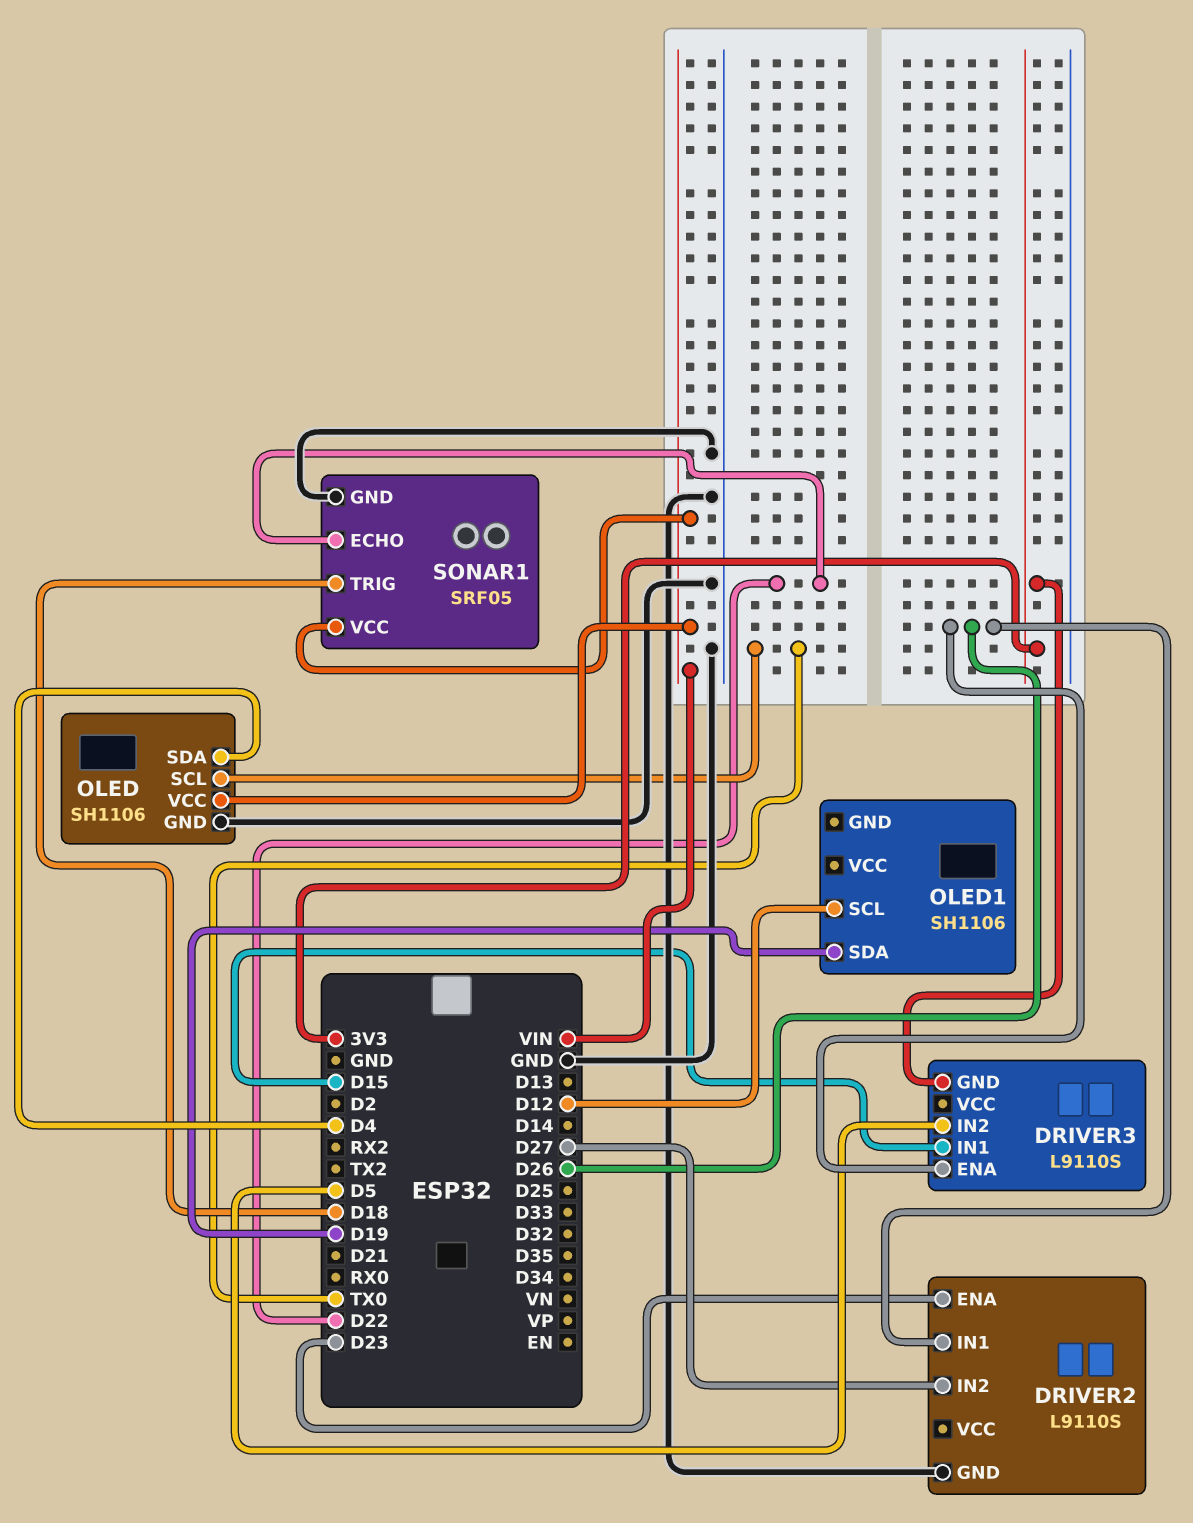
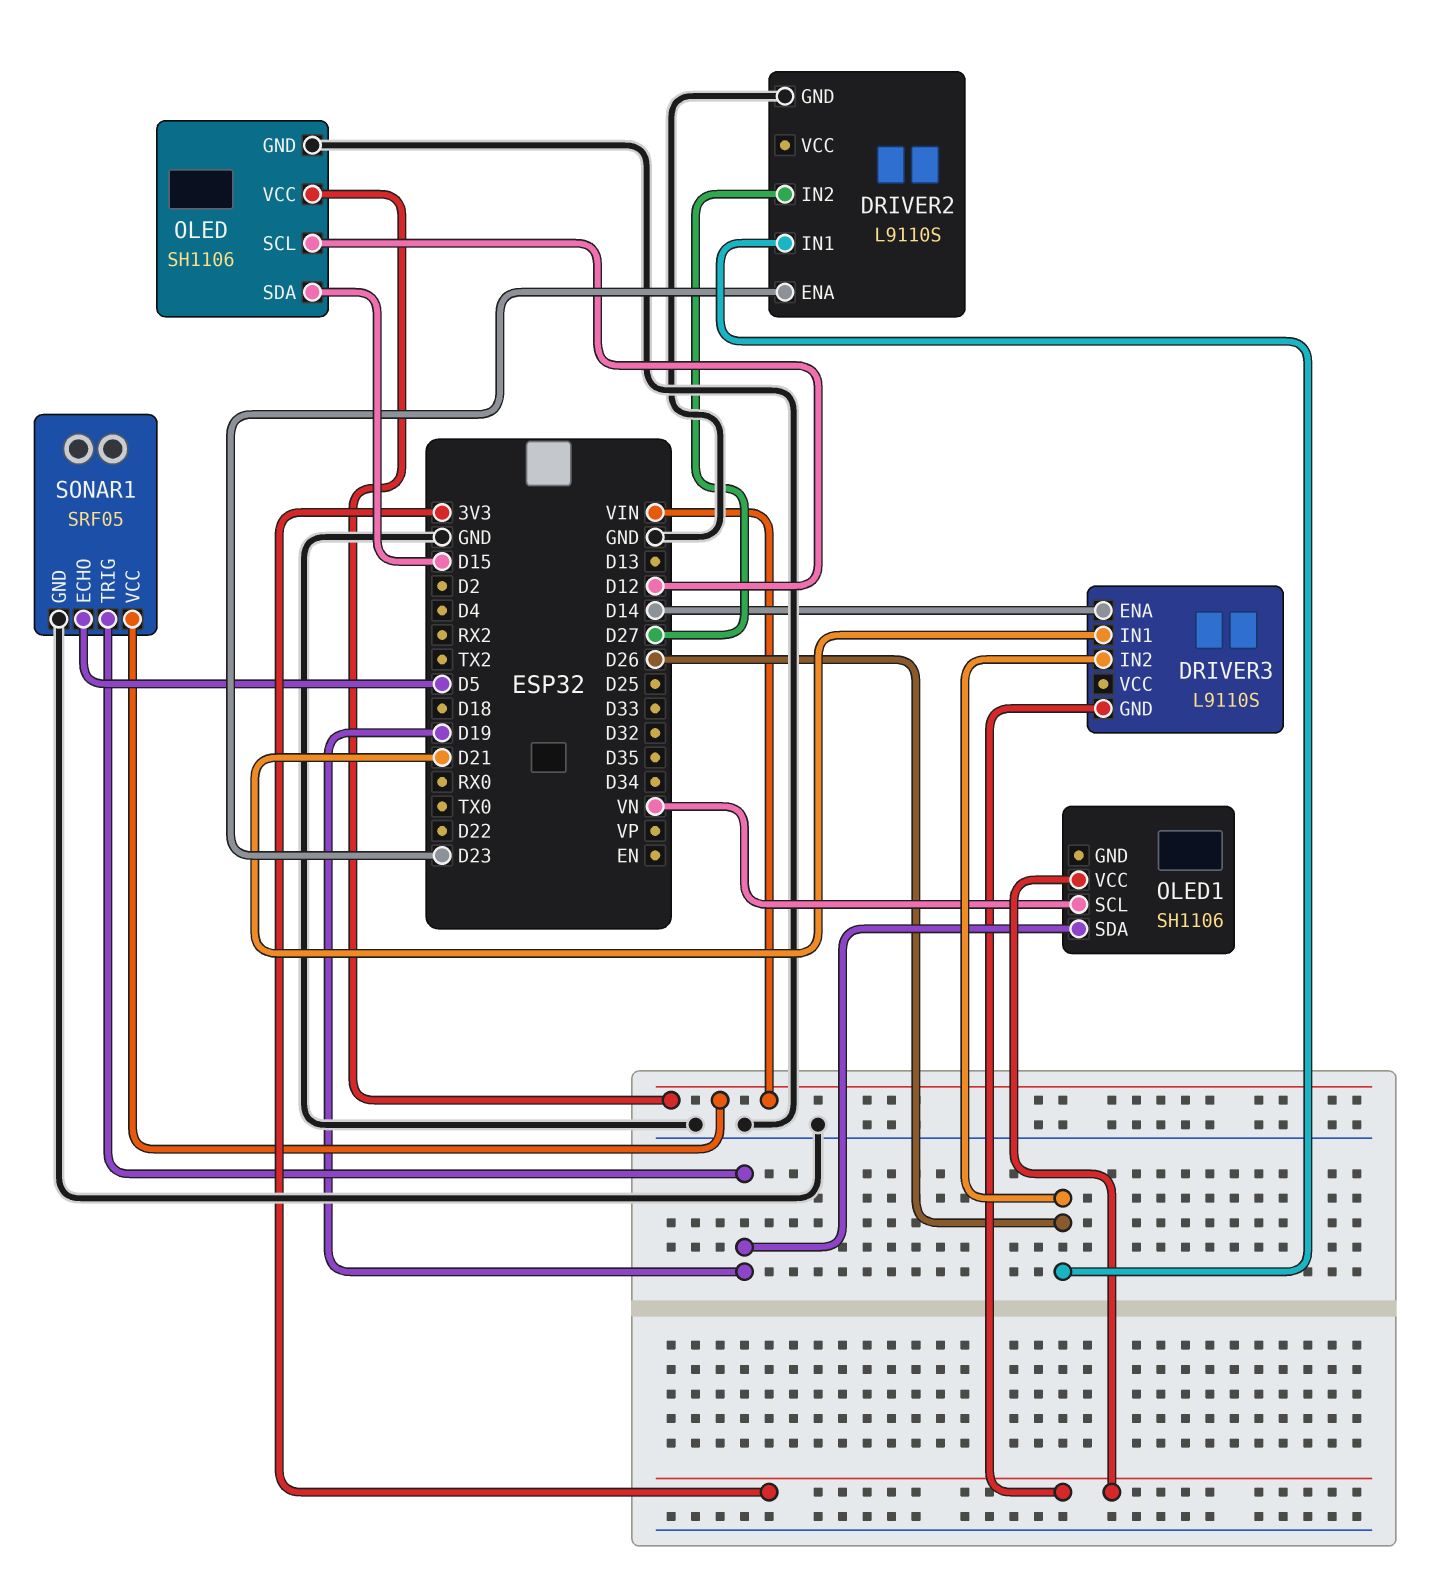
DRIVER3 pin ENA: D26 -> D14
DRIVER3 pin IN1: D15 -> D21
DRIVER3 pin IN2: D5 -> D26
OLED pin SCL: TX0 -> D12
OLED pin SDA: D4 -> D15
OLED1 pin SCL: D12 -> VN
OLED1 pin VCC: none -> 3V3
SONAR1 pin ECHO: D22 -> D5
SONAR1 pin TRIG: D18 -> D19

